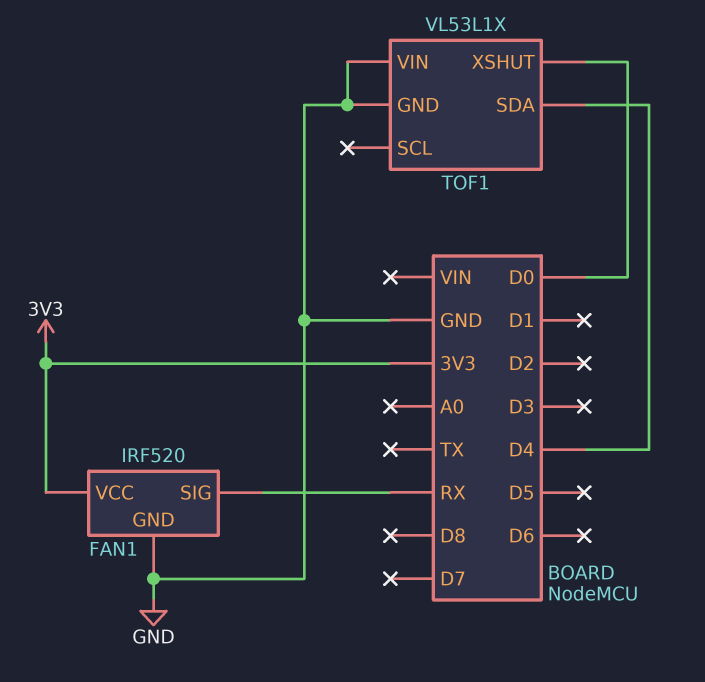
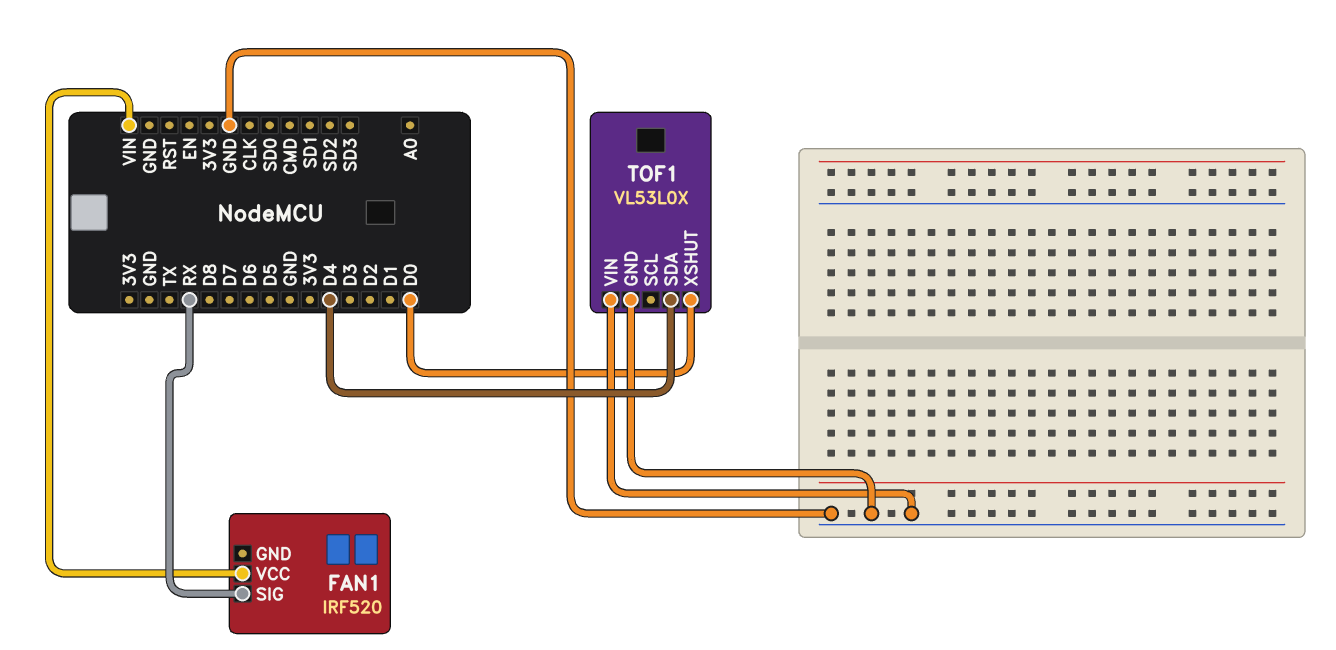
FAN1 pin GND: GND -> none
FAN1 pin VCC: 3V3 -> VIN
TOF1: VL53L1X -> VL53L0X

